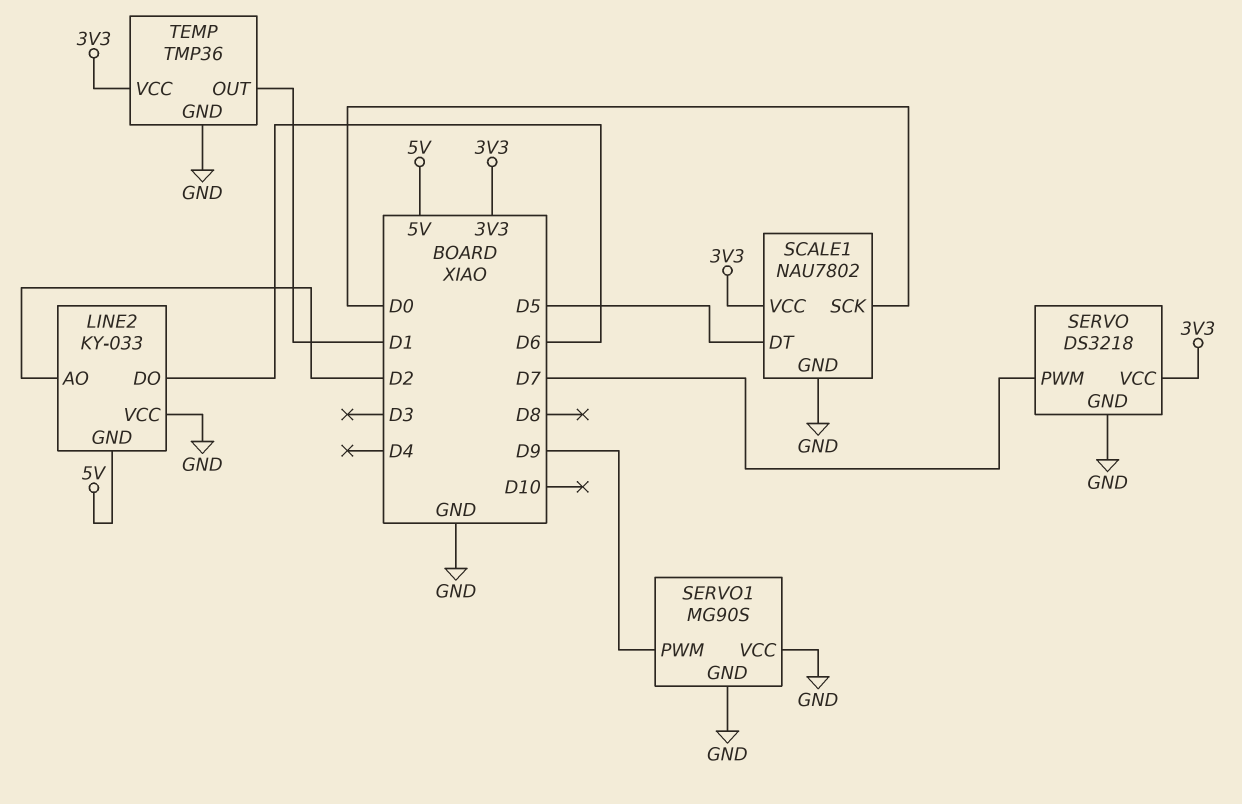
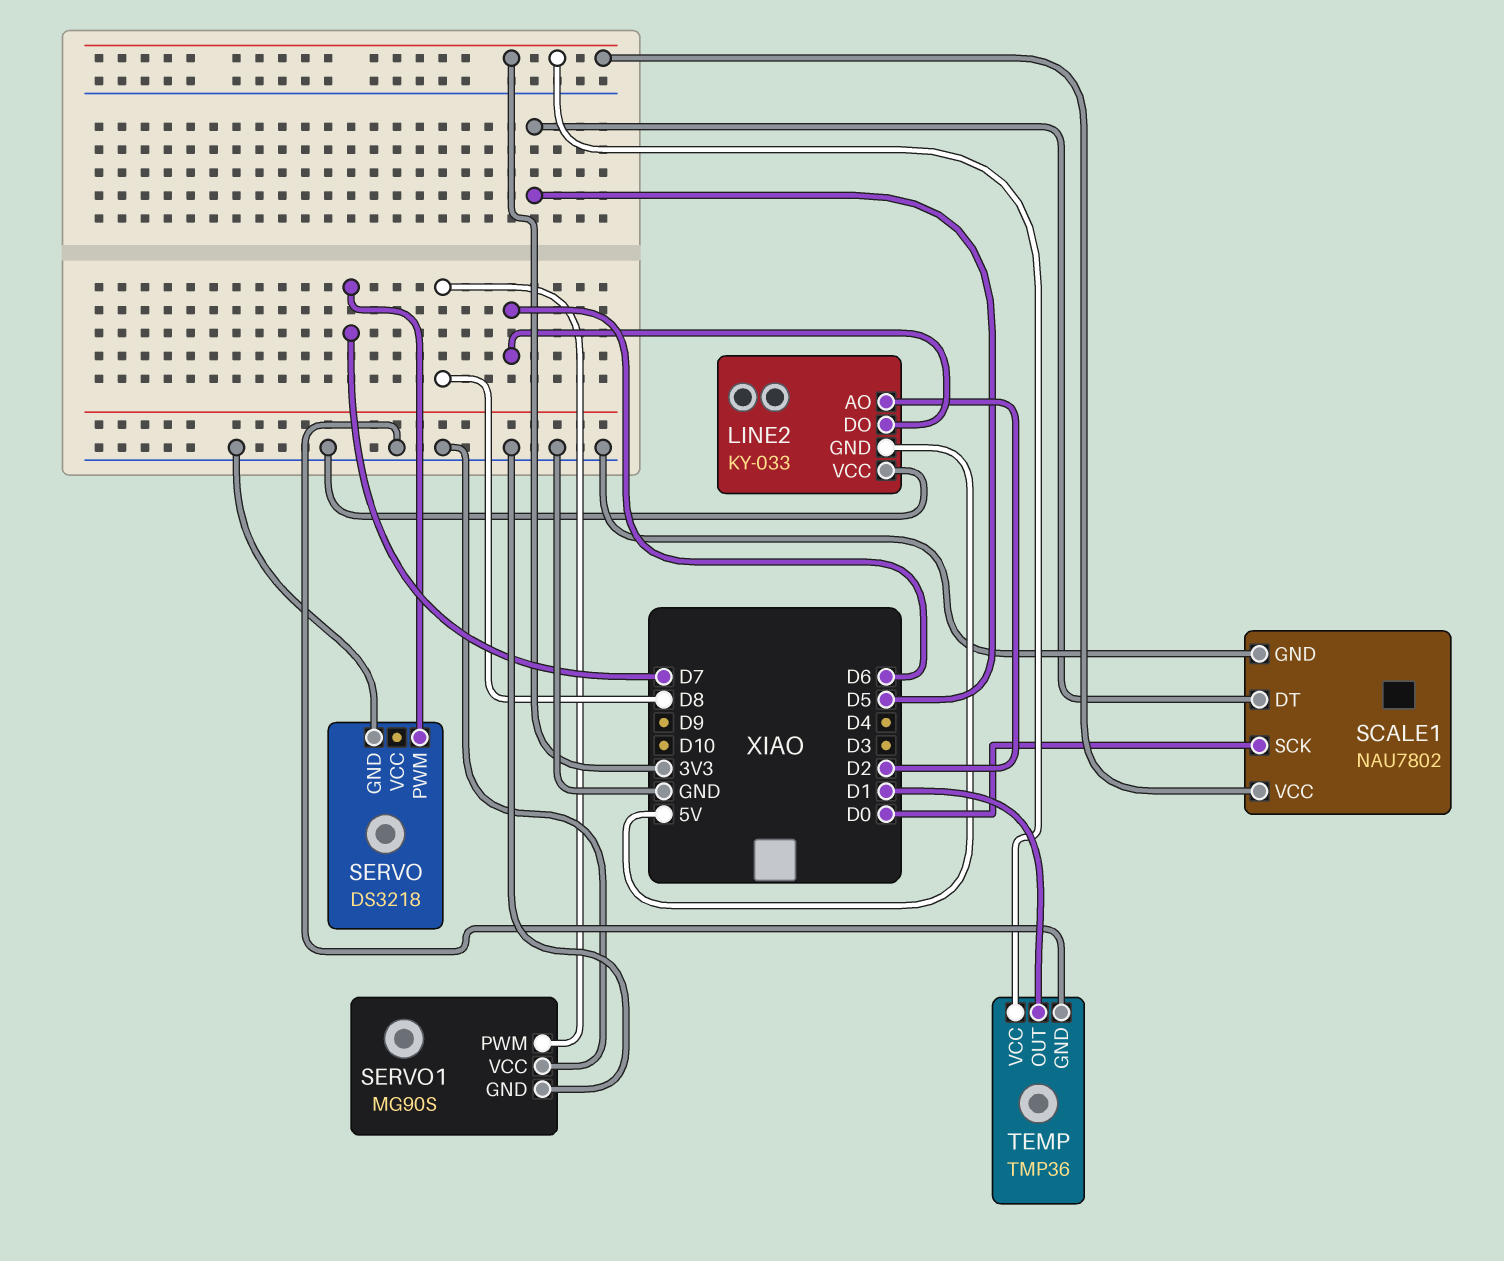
SERVO pin VCC: 3V3 -> none
SERVO1 pin PWM: D9 -> D8

